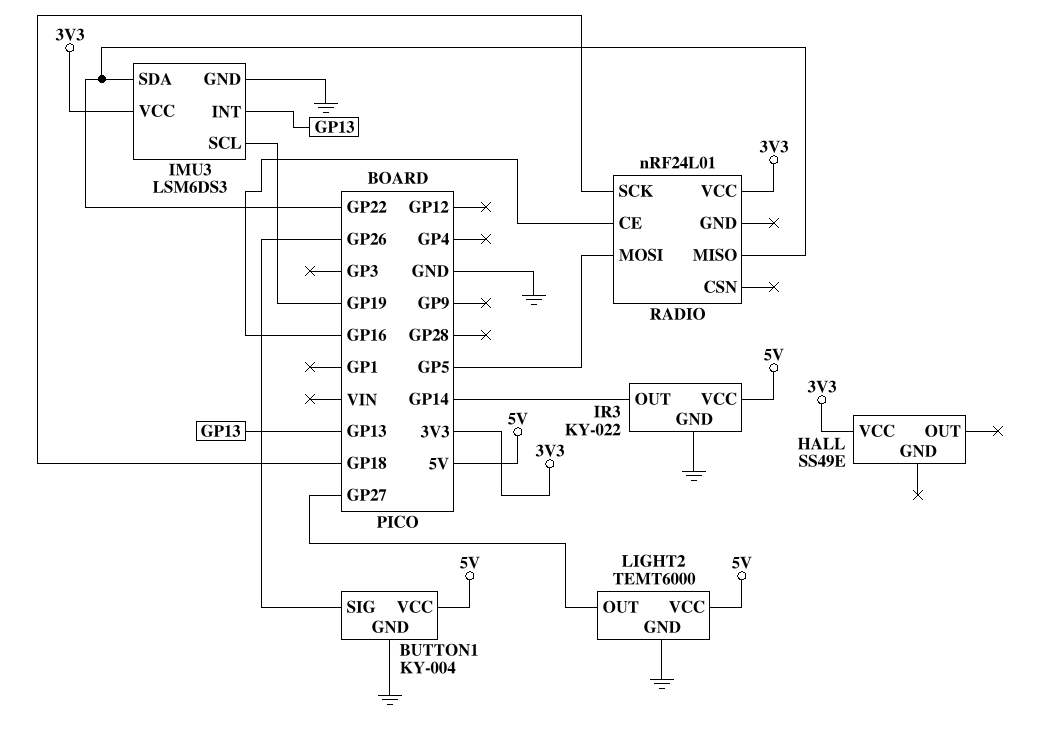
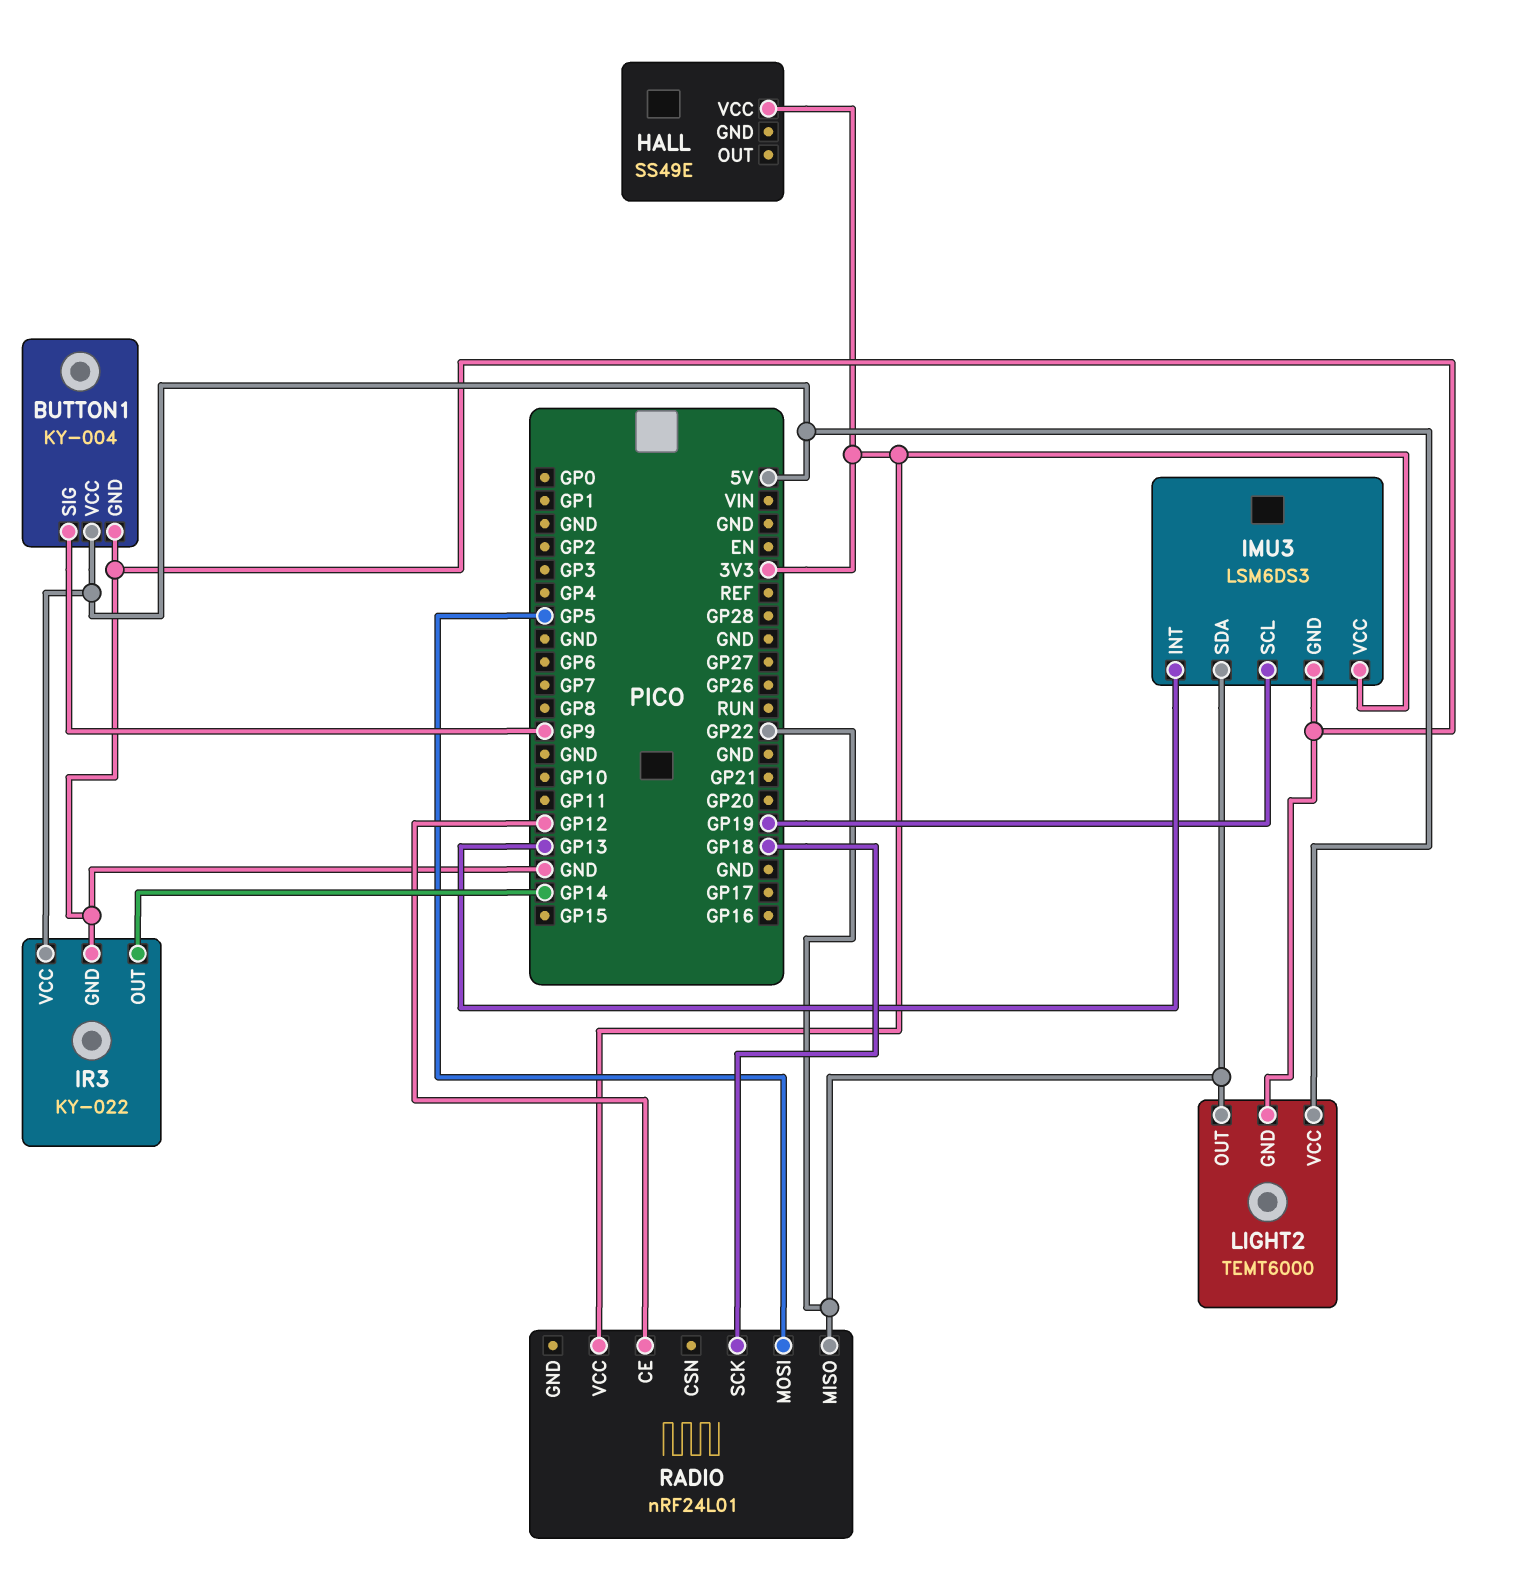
BUTTON1 pin SIG: GP26 -> GP9
LIGHT2 pin OUT: GP27 -> GP22
RADIO pin CE: GP16 -> GP12

